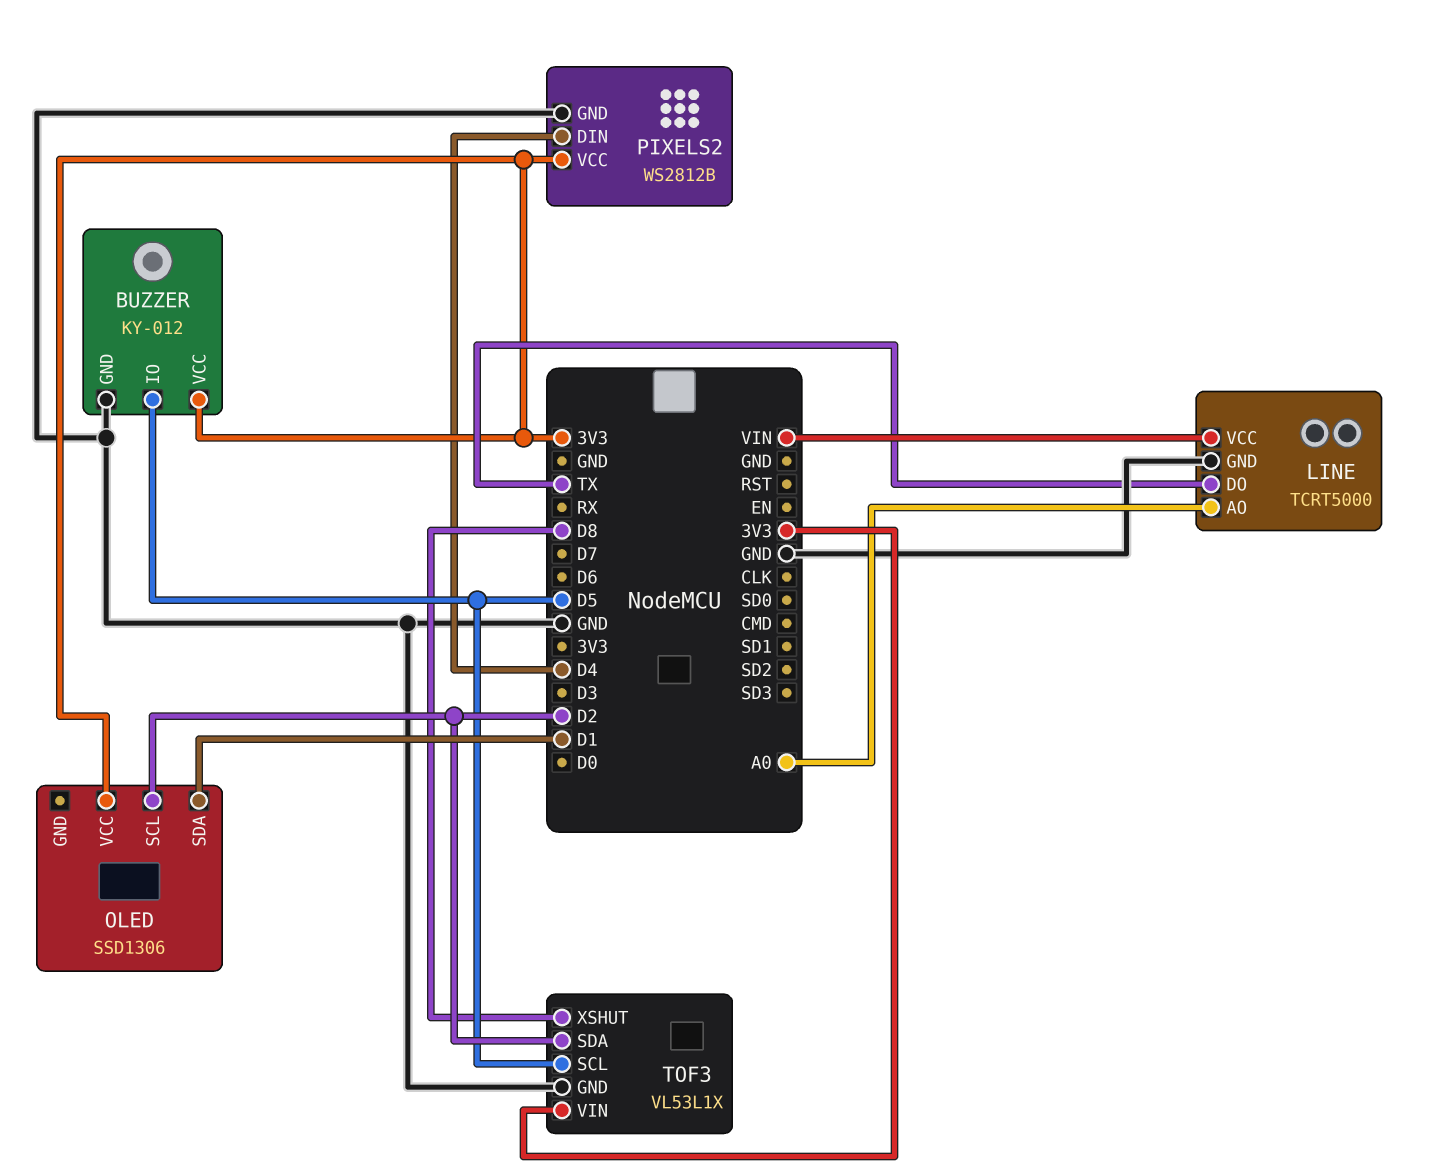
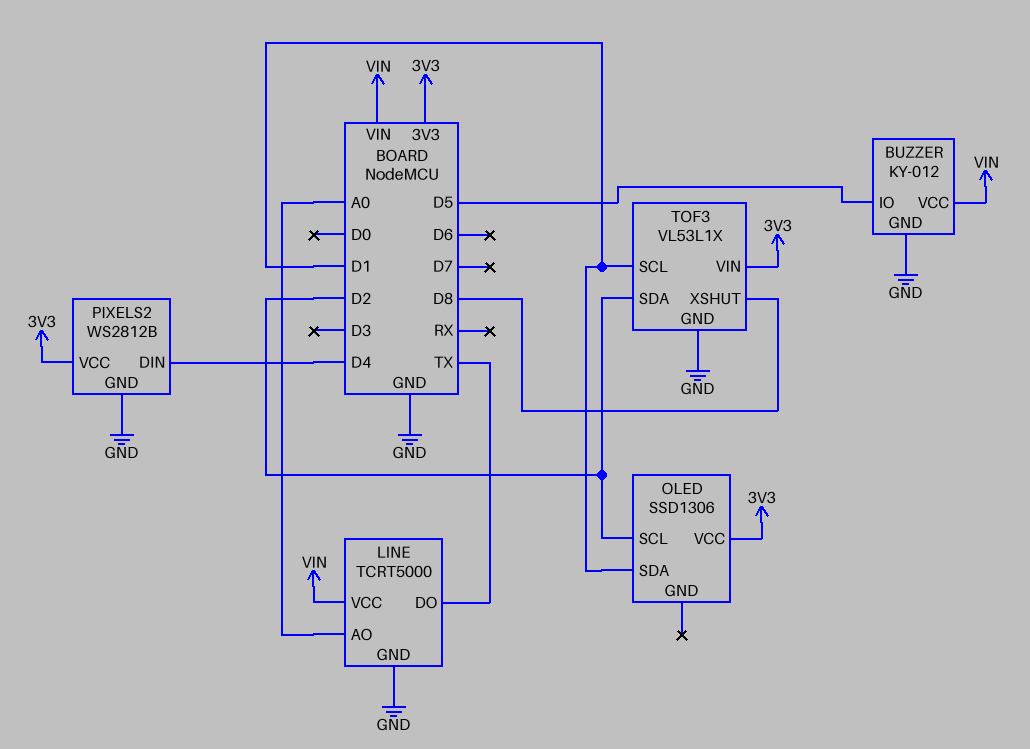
BUZZER pin VCC: 3V3 -> VIN
TOF3 pin SCL: D5 -> D1

